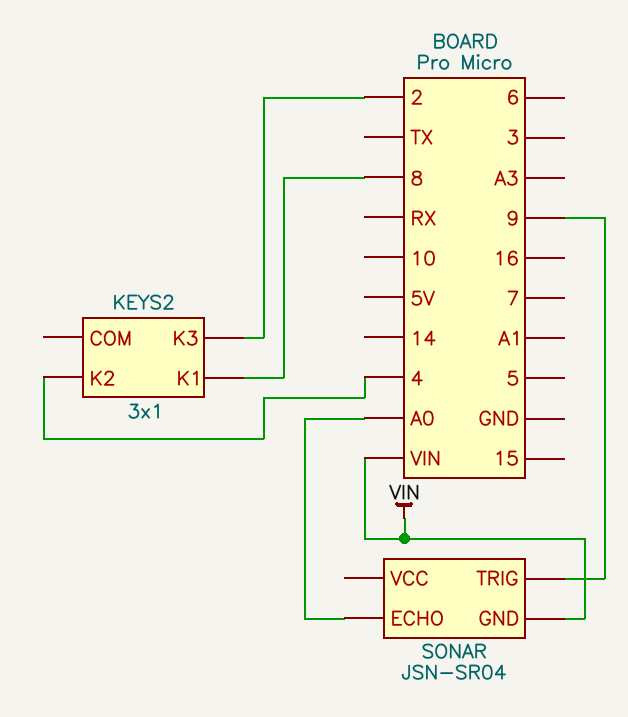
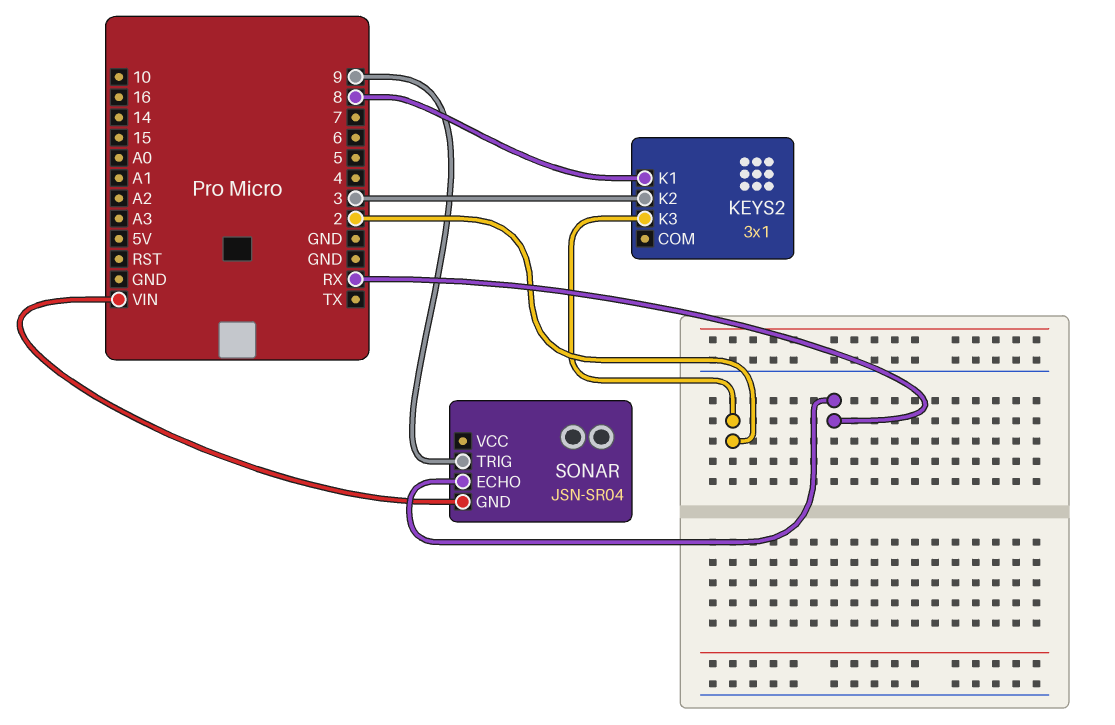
KEYS2 pin K2: 4 -> 3
SONAR pin ECHO: A0 -> RX

